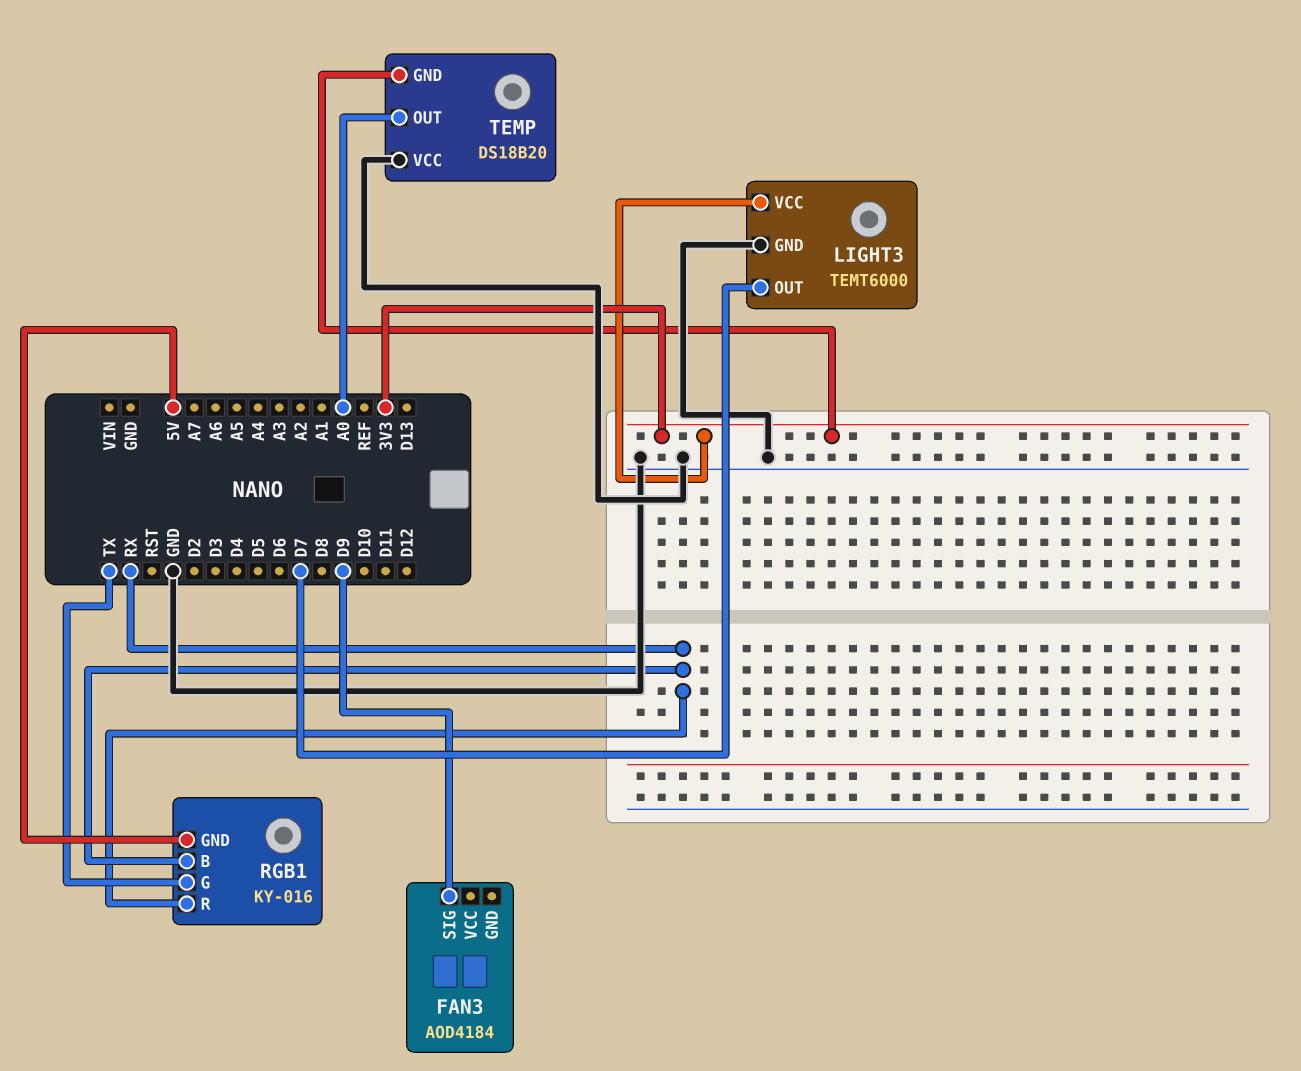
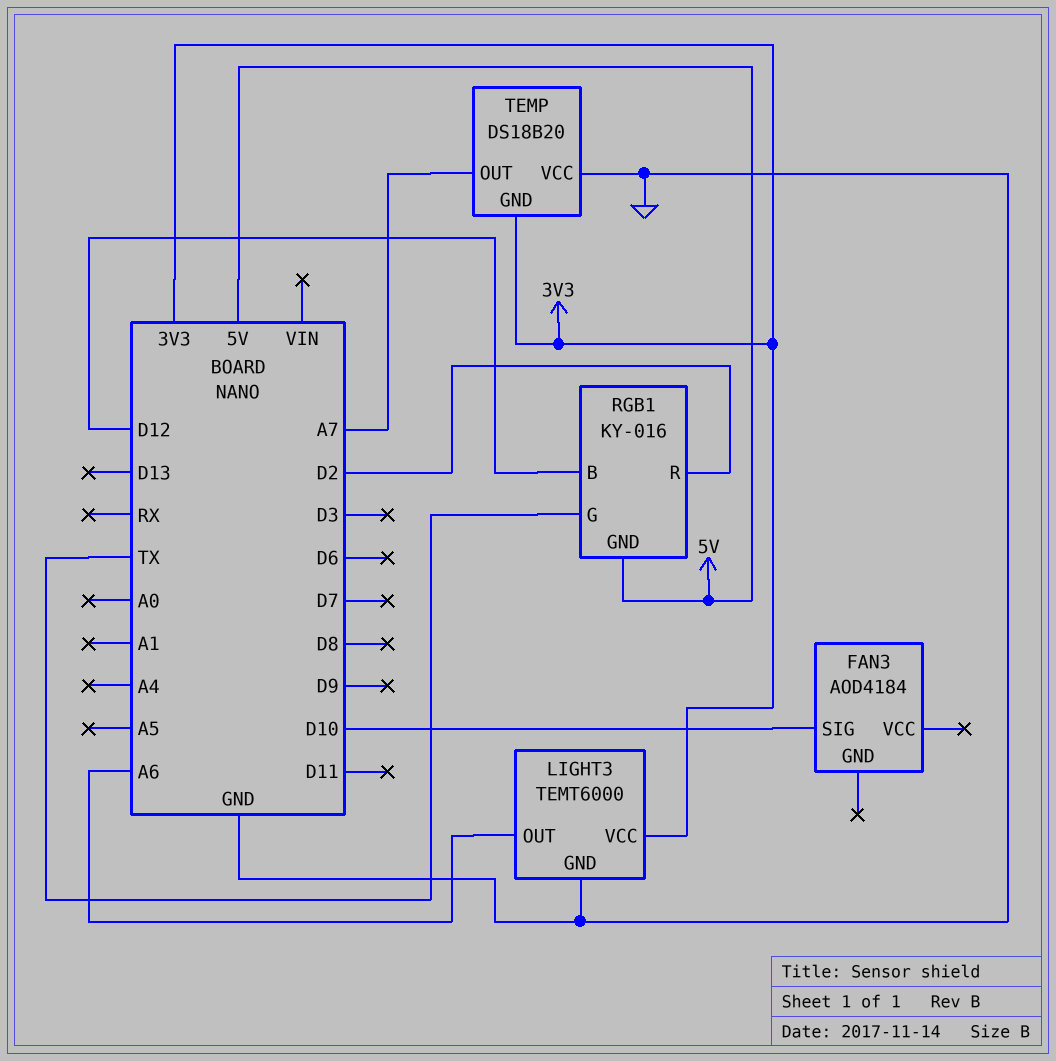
FAN3 pin SIG: D9 -> D10
LIGHT3 pin OUT: D7 -> A6
RGB1 pin B: RX -> D12
RGB1 pin R: RX -> D2
TEMP pin OUT: A0 -> A7

